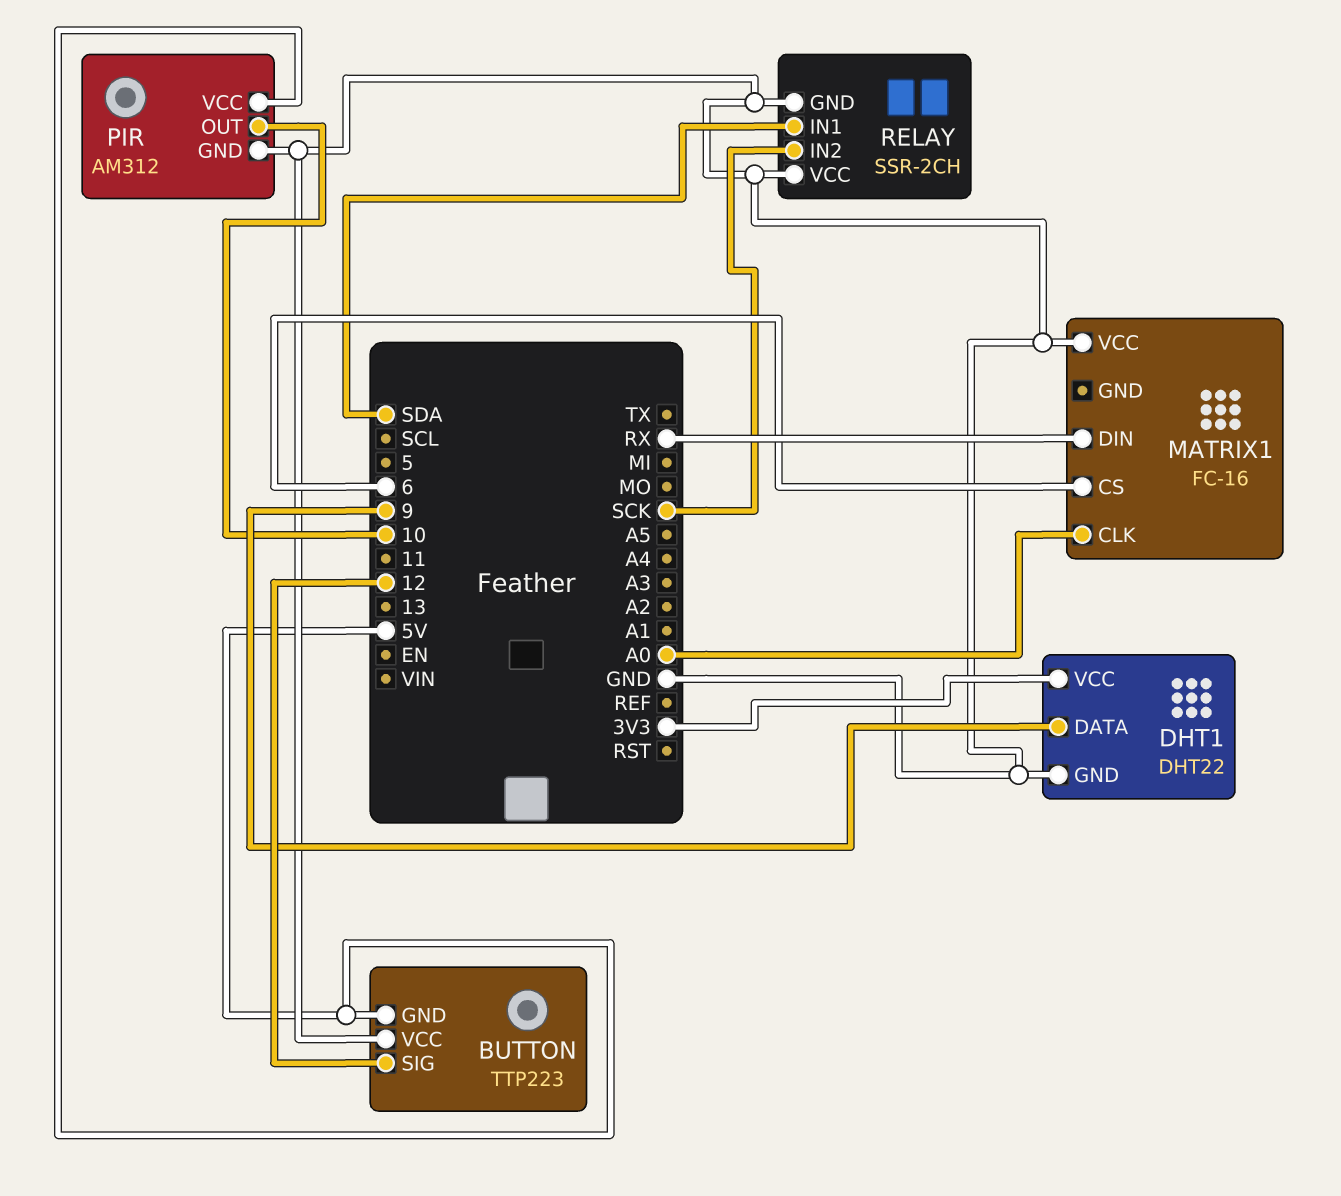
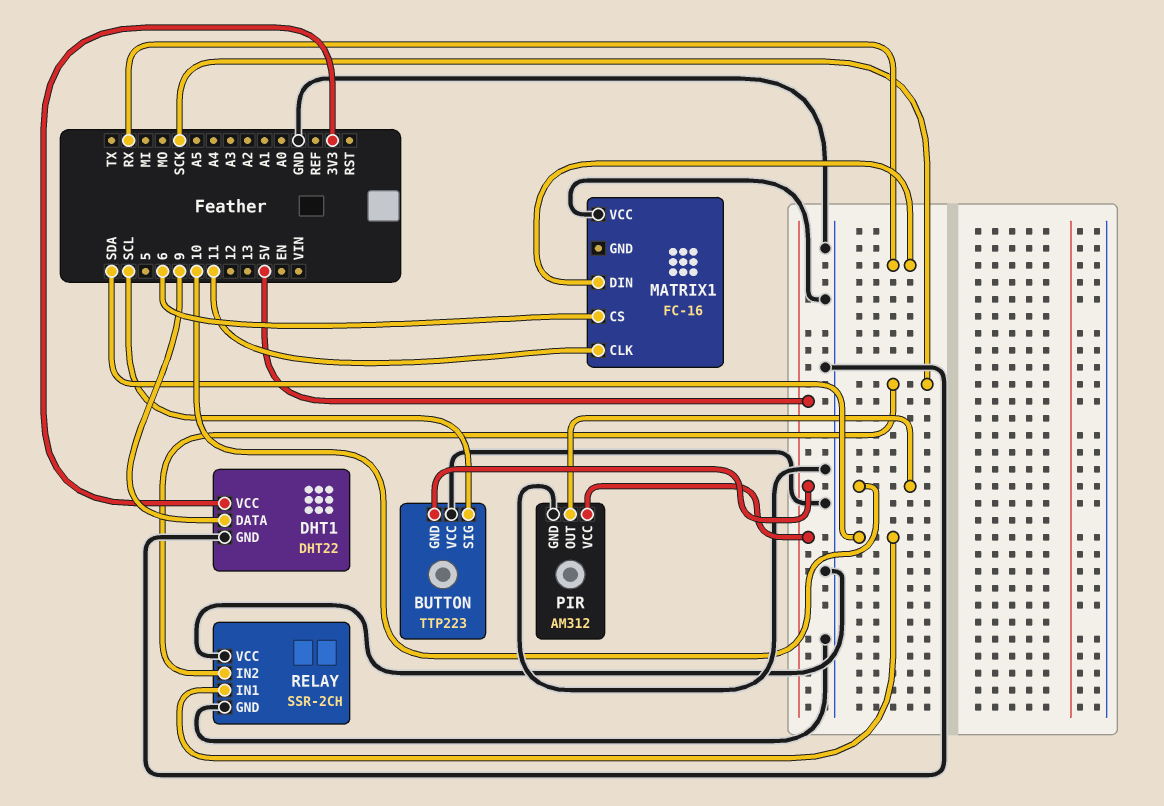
BUTTON pin SIG: 12 -> SCL
MATRIX1 pin CLK: A0 -> 11

